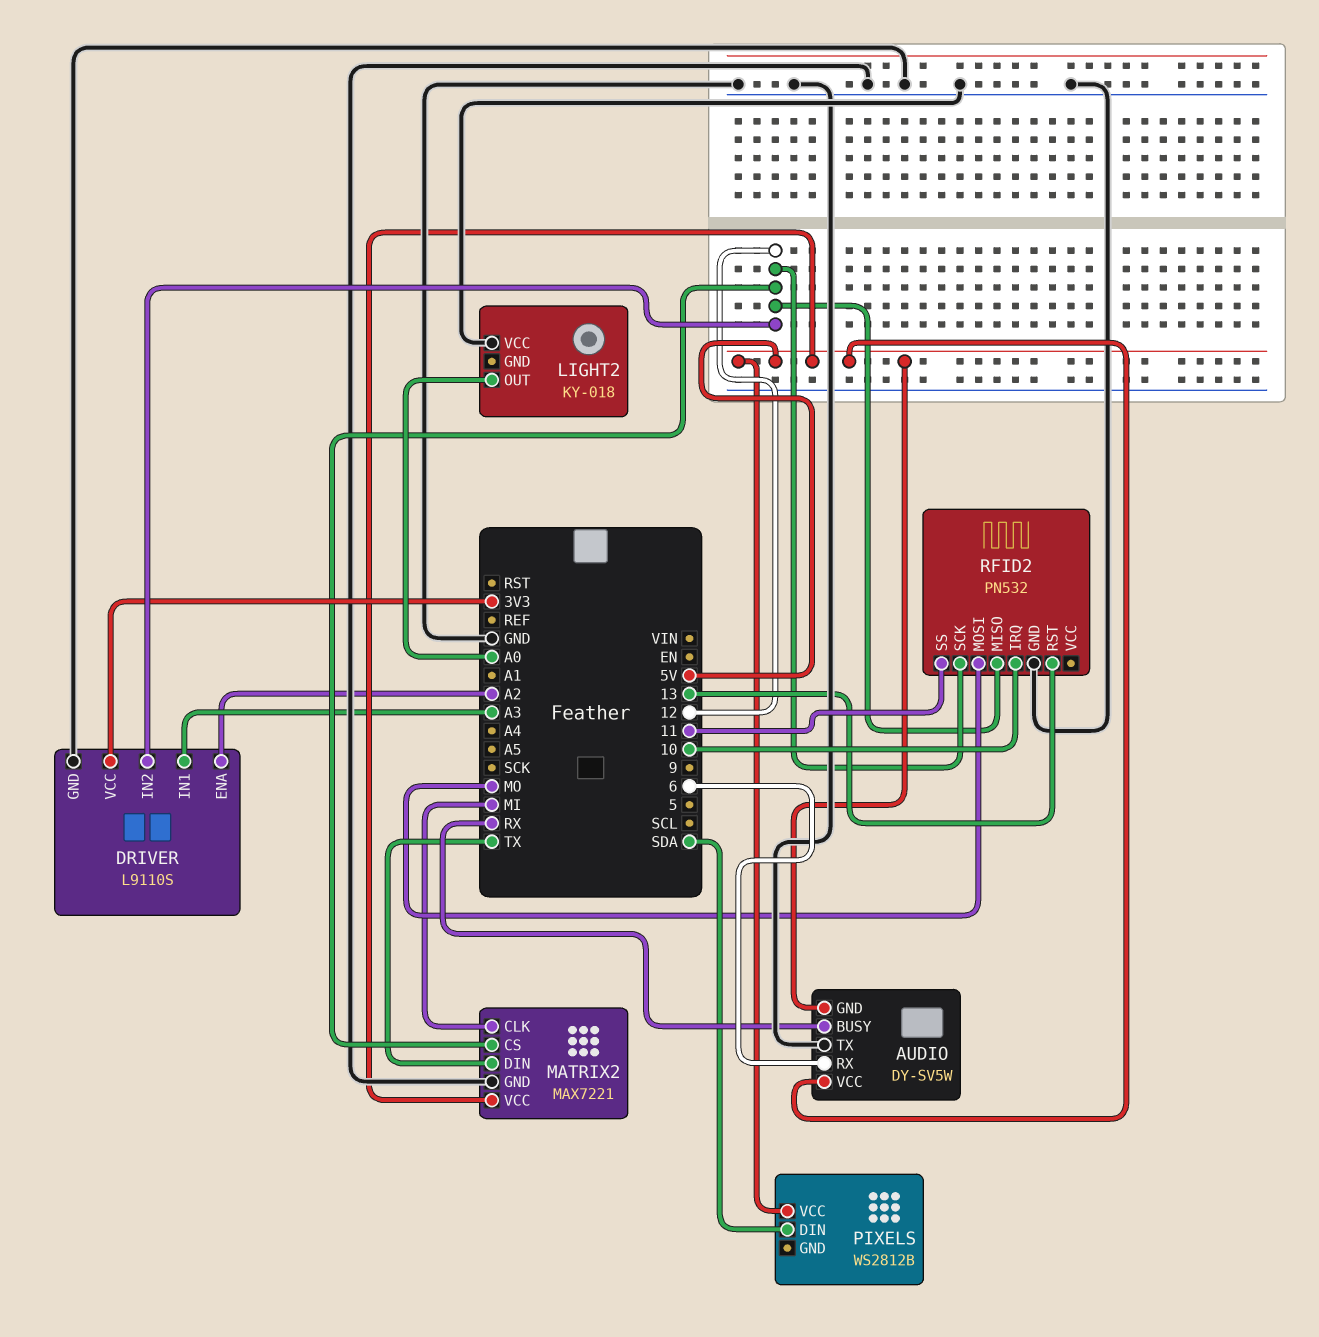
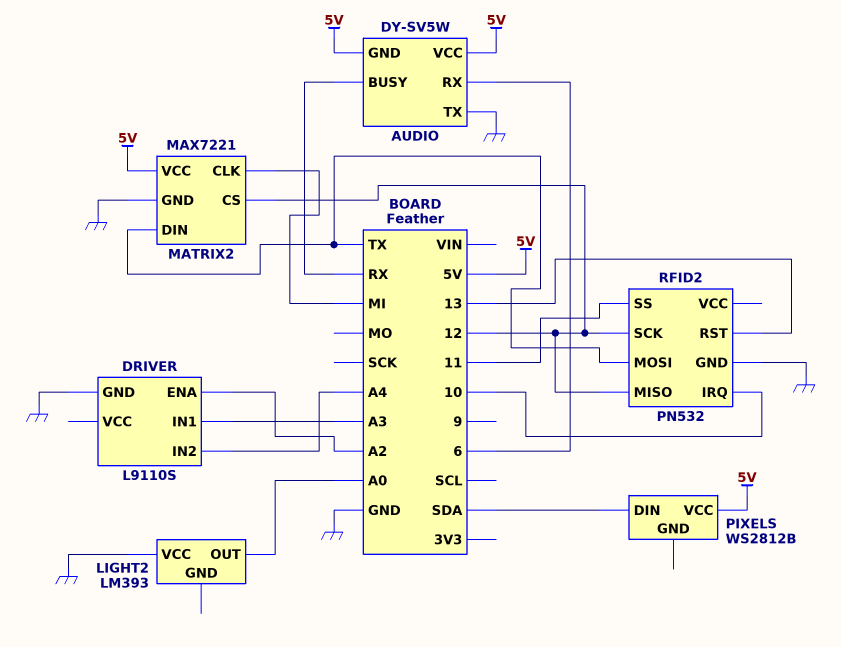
DRIVER pin IN2: 12 -> A4
DRIVER pin VCC: 3V3 -> none
LIGHT2: KY-018 -> LM393
RFID2 pin MOSI: MO -> TX

